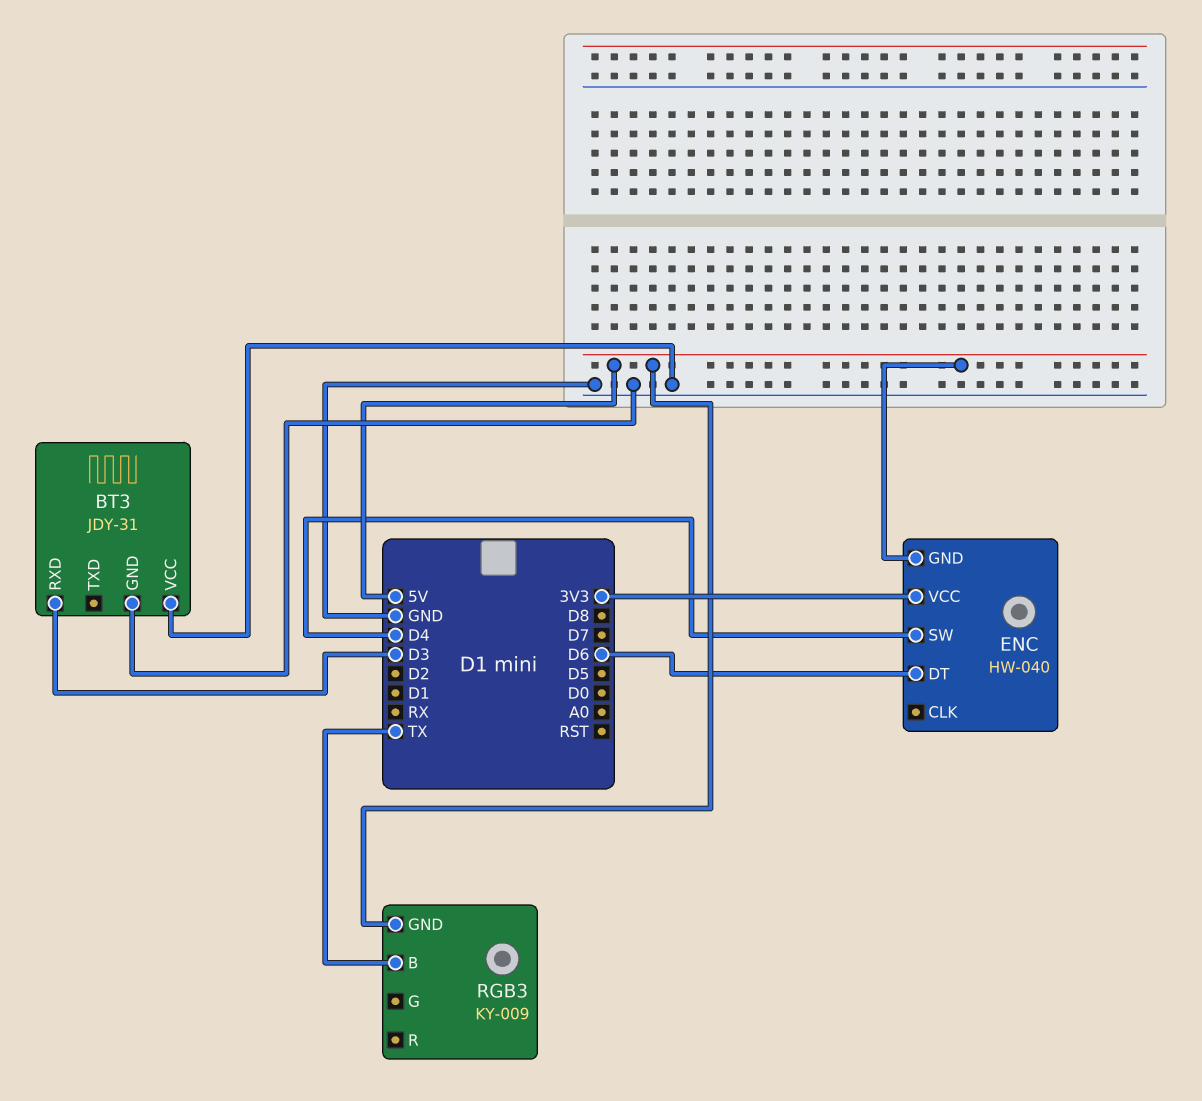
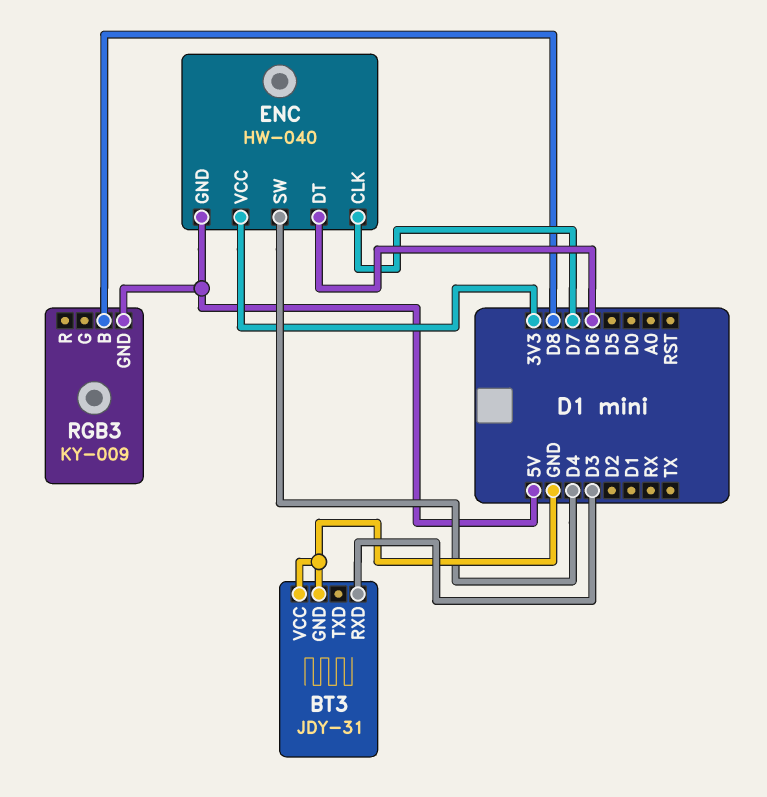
ENC pin CLK: none -> D7
RGB3 pin B: TX -> D8

